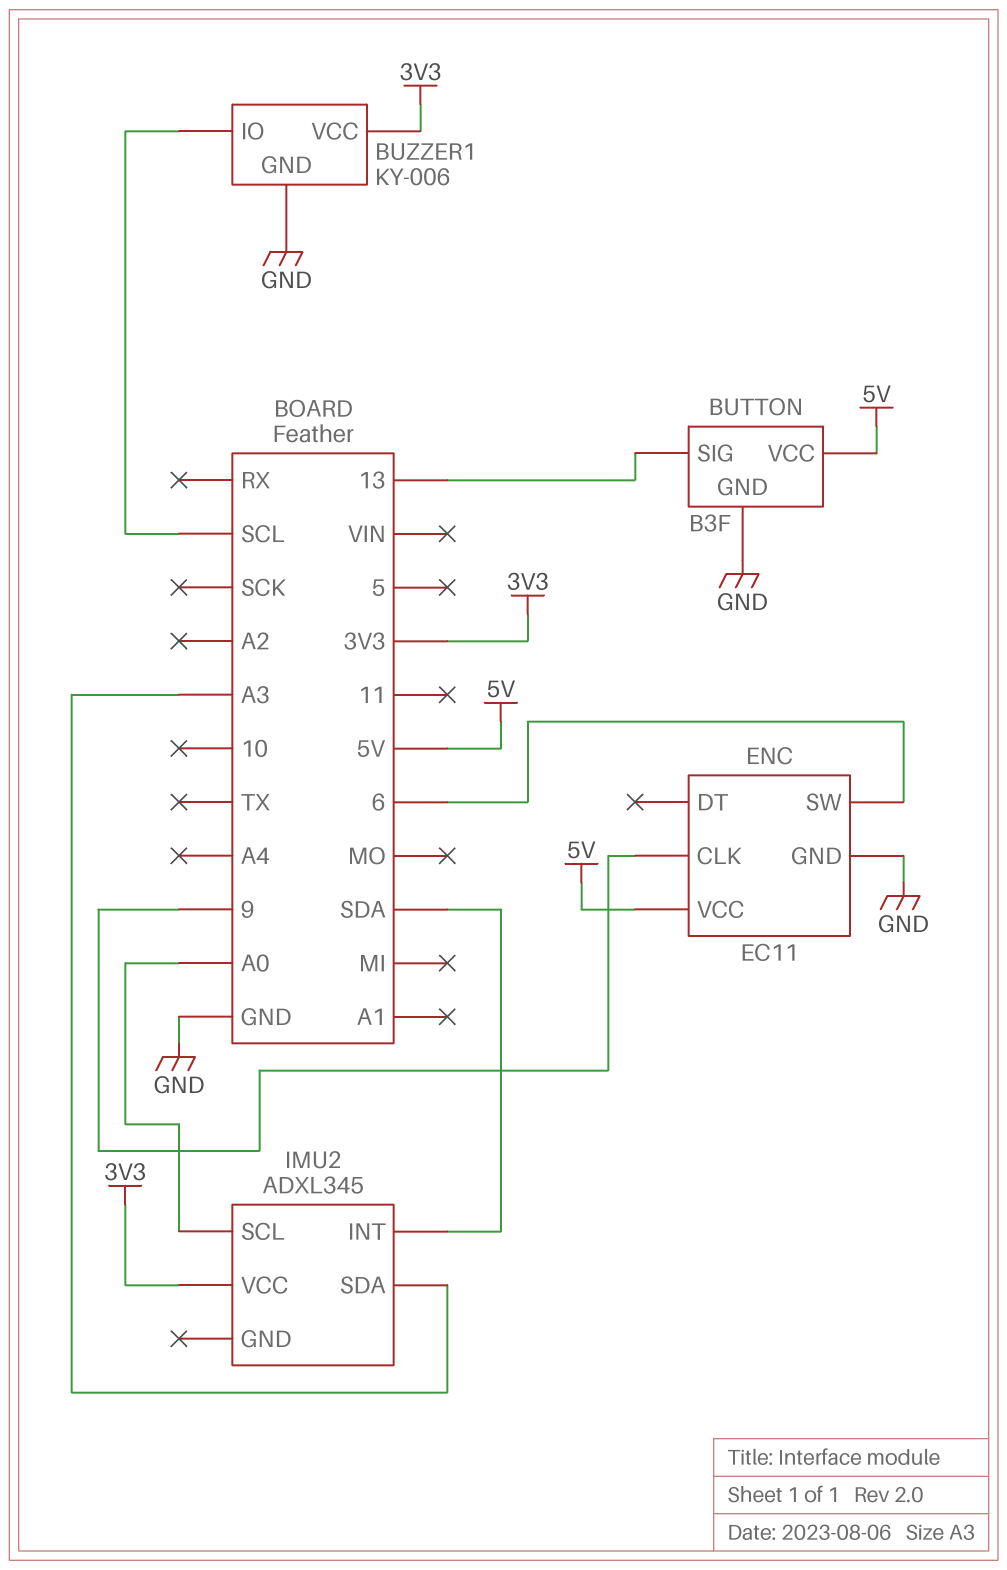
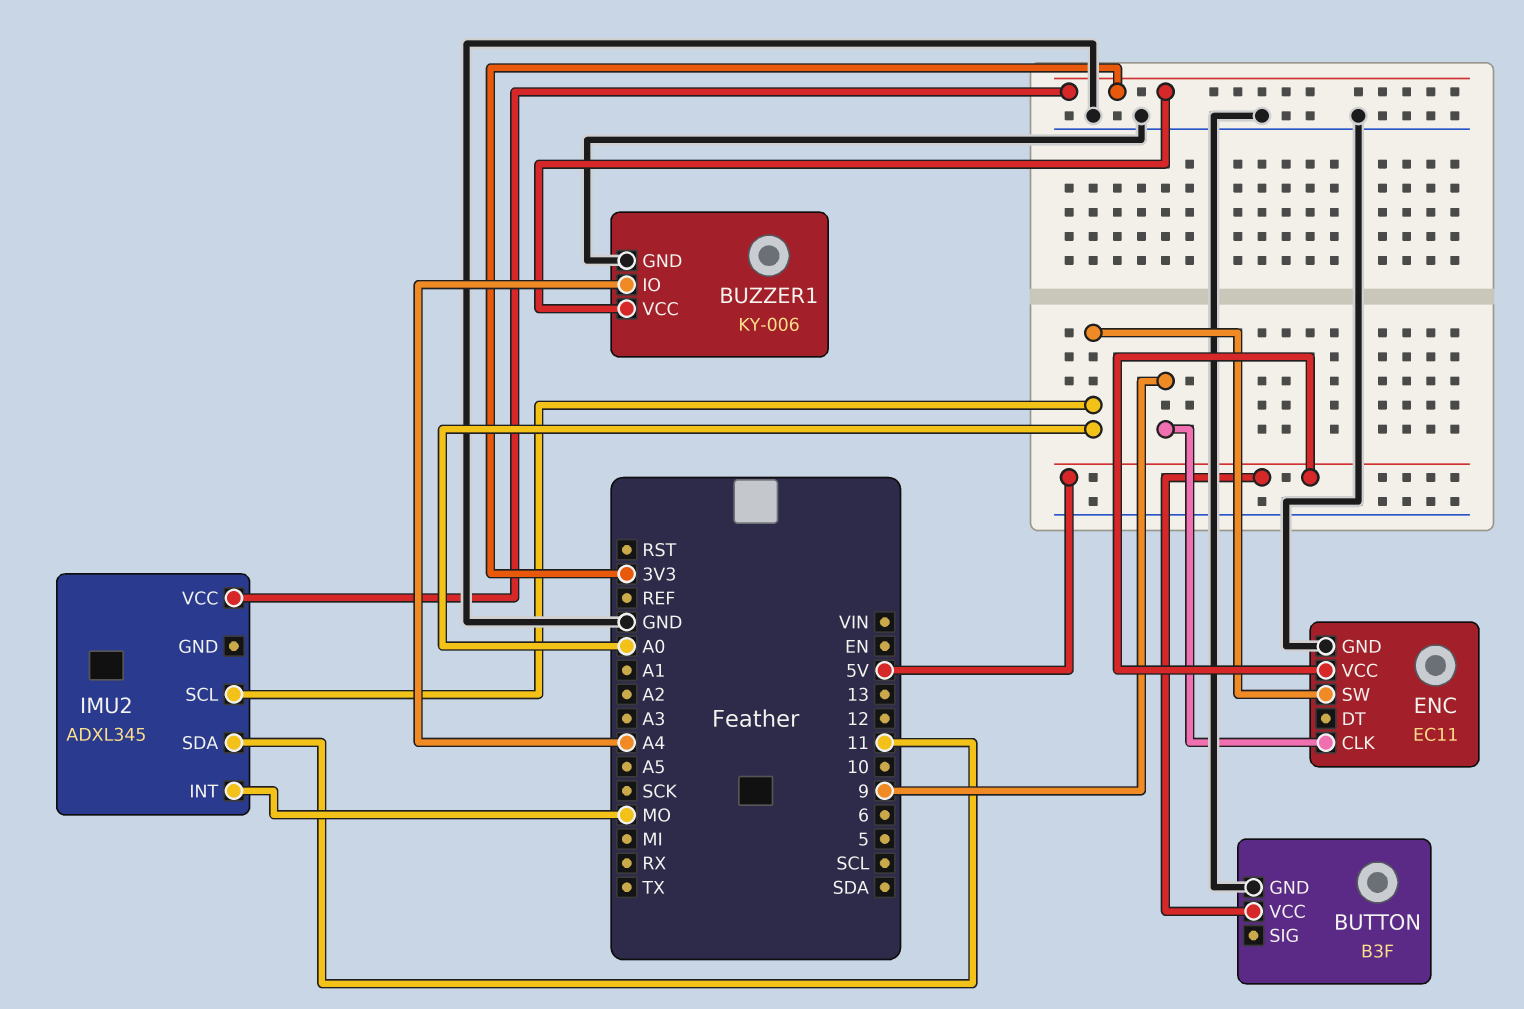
BUTTON pin SIG: 13 -> none
BUZZER1 pin IO: SCL -> A4
ENC pin SW: 6 -> A0
IMU2 pin INT: SDA -> MO
IMU2 pin SDA: A3 -> 11

